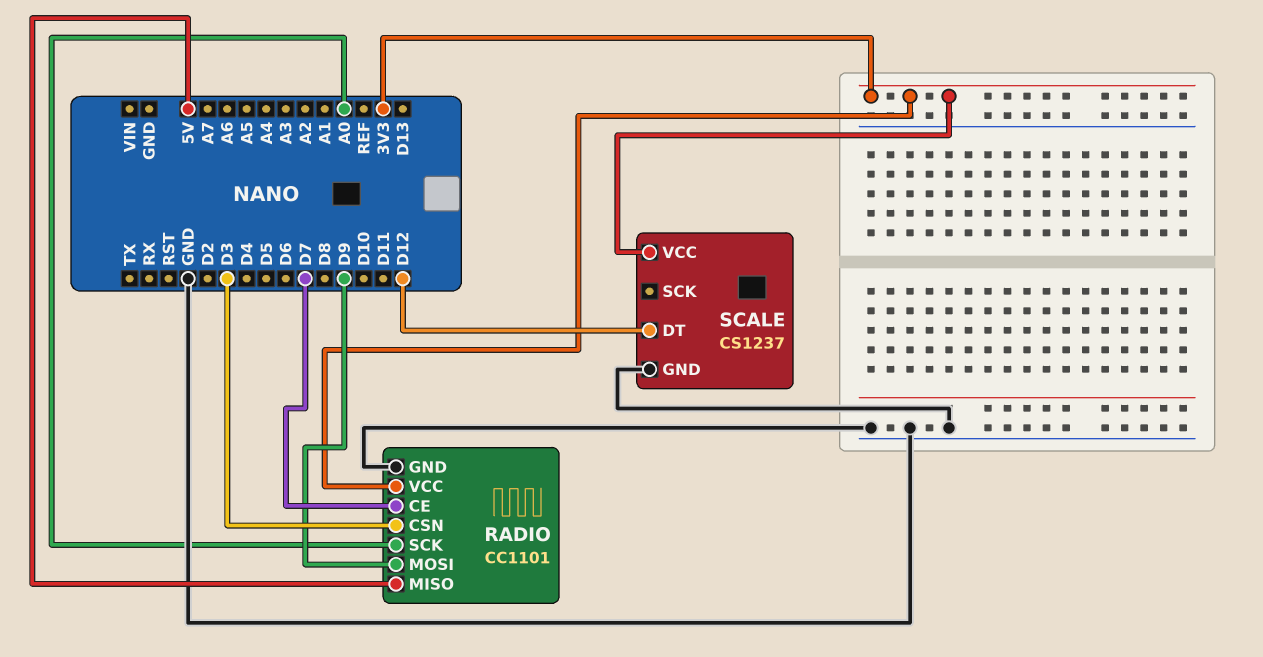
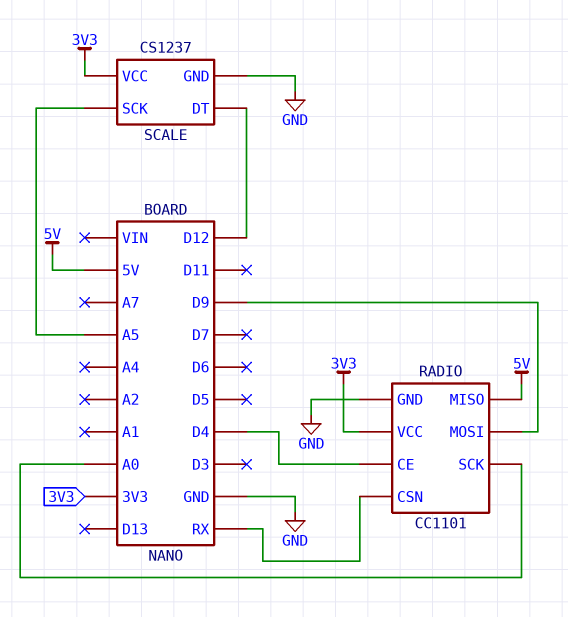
RADIO pin CE: D7 -> D4
RADIO pin CSN: D3 -> RX
SCALE pin SCK: none -> A5

